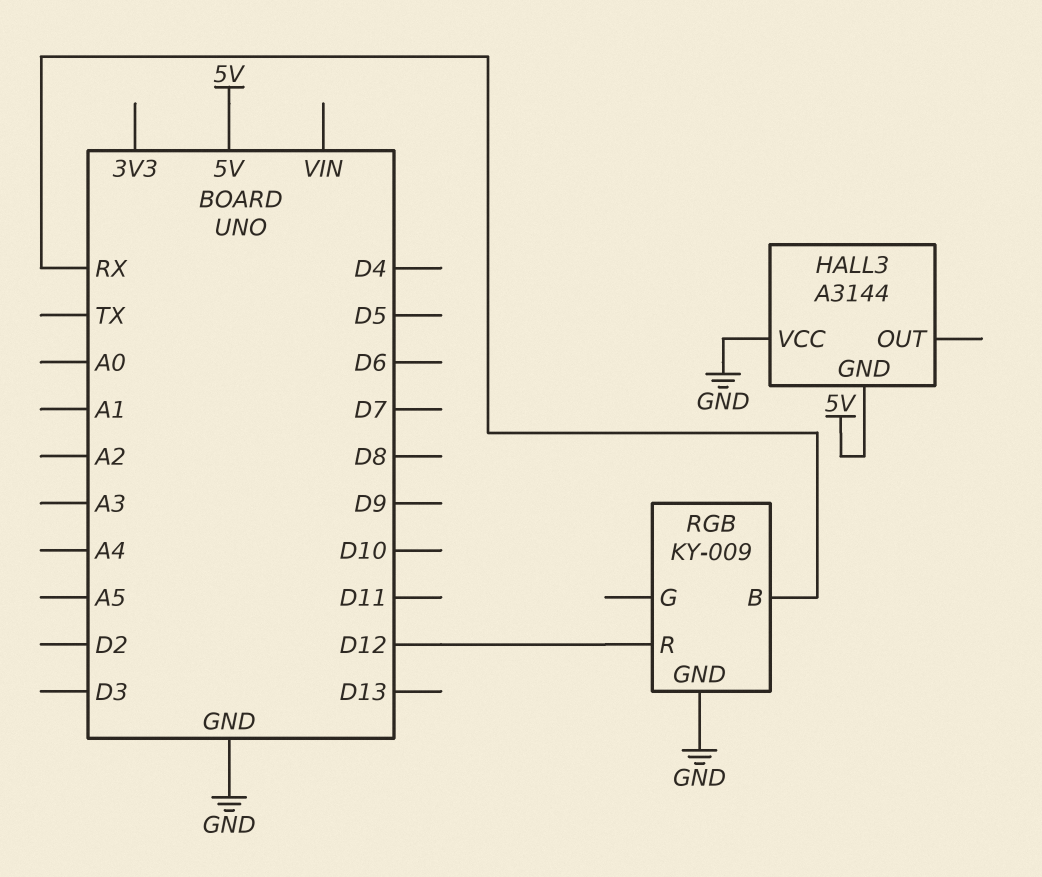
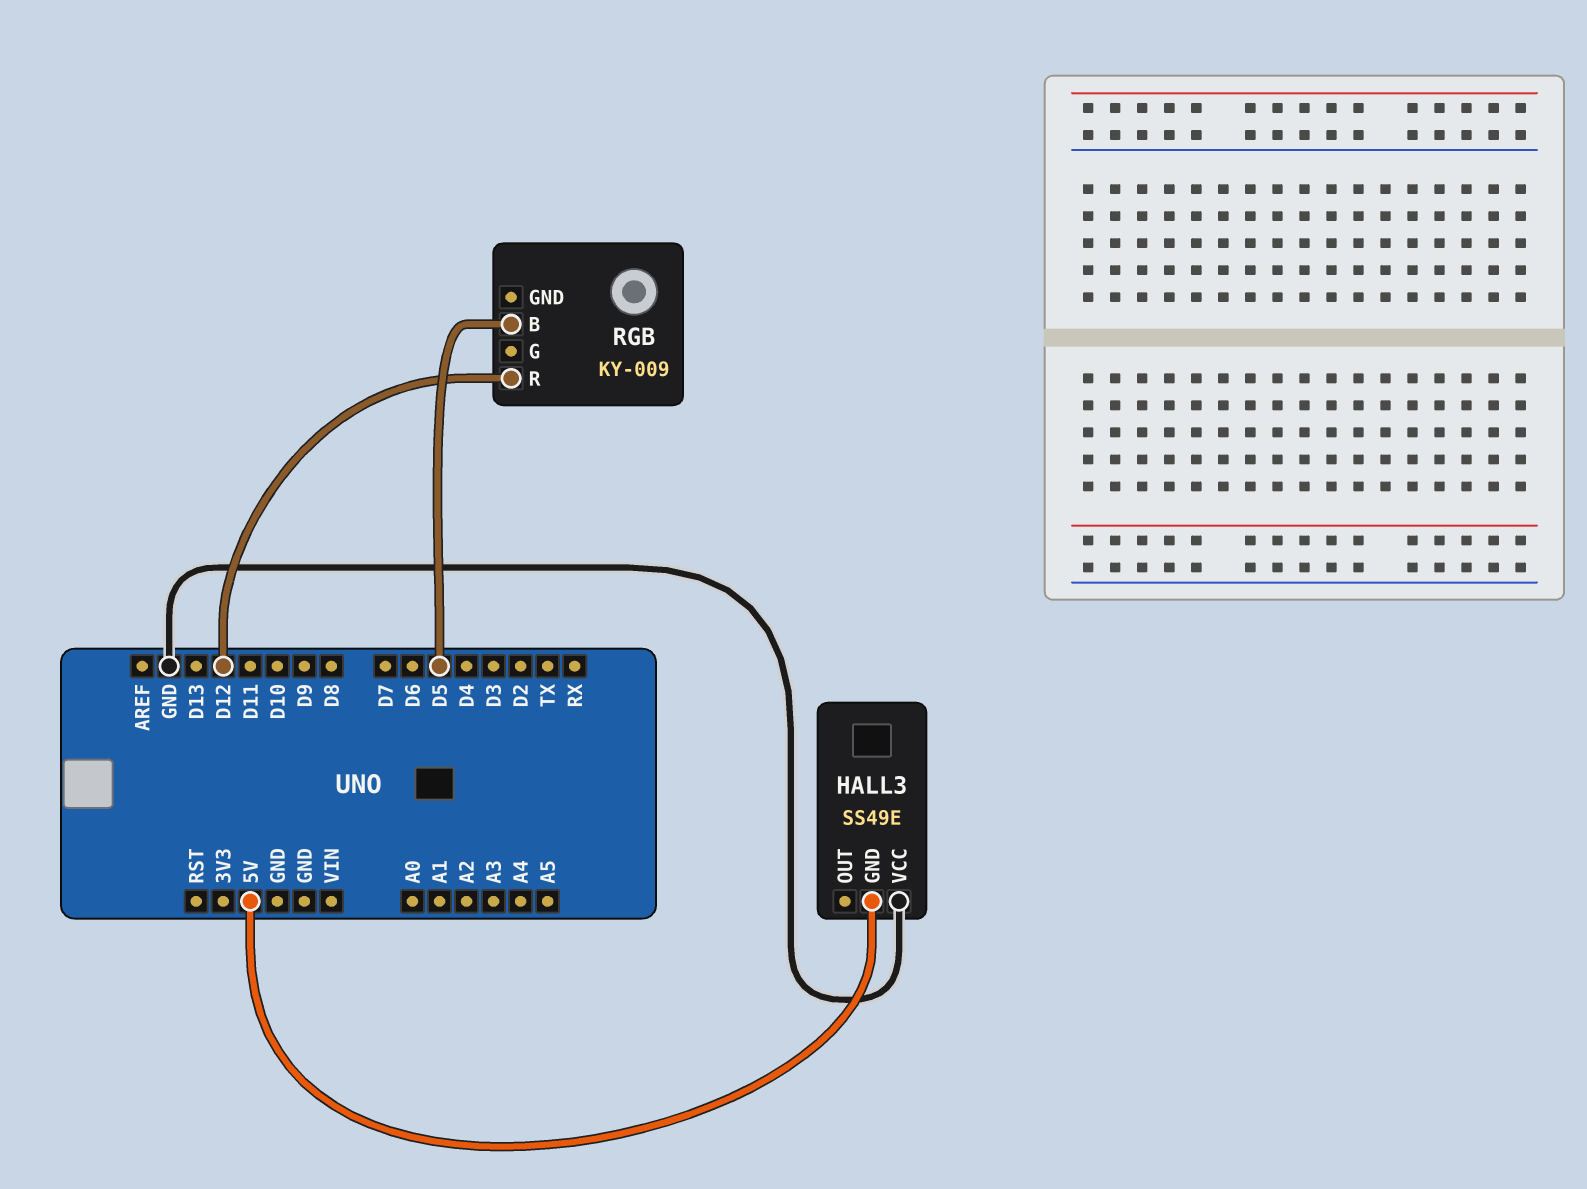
HALL3: A3144 -> SS49E
RGB pin B: RX -> D5
RGB pin GND: GND -> none

